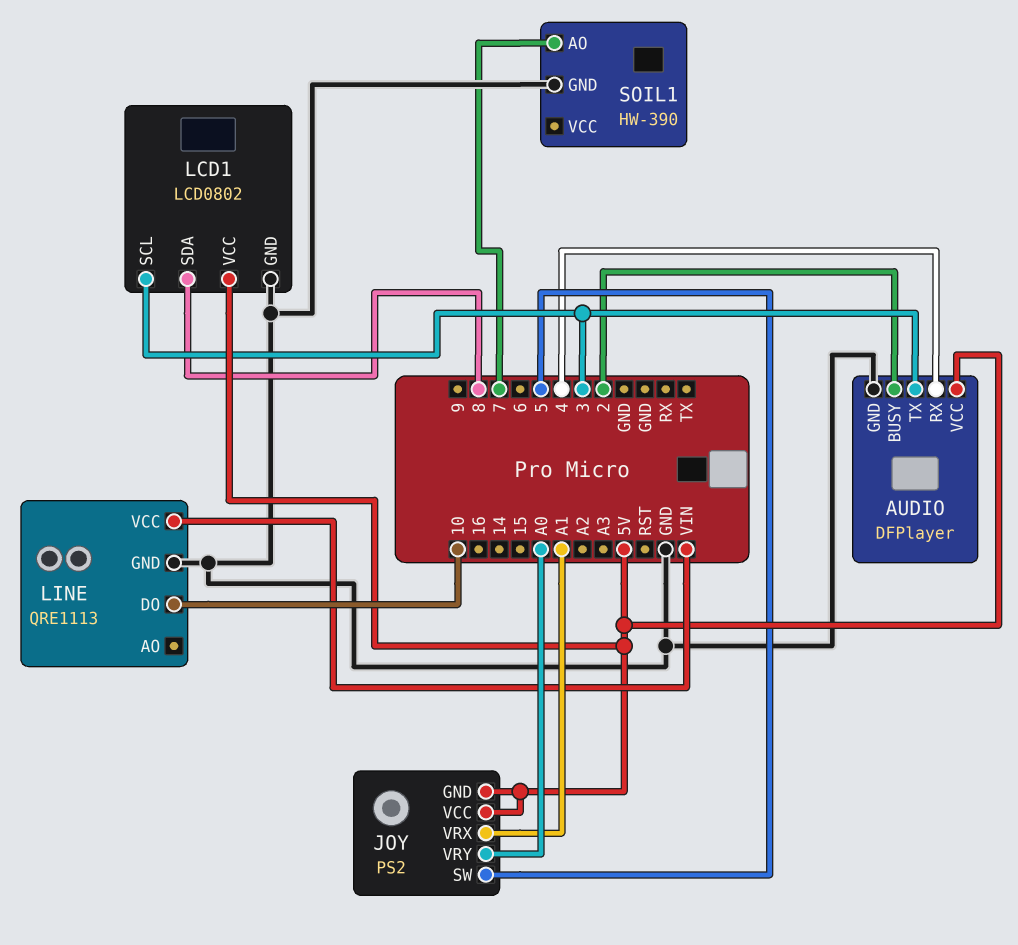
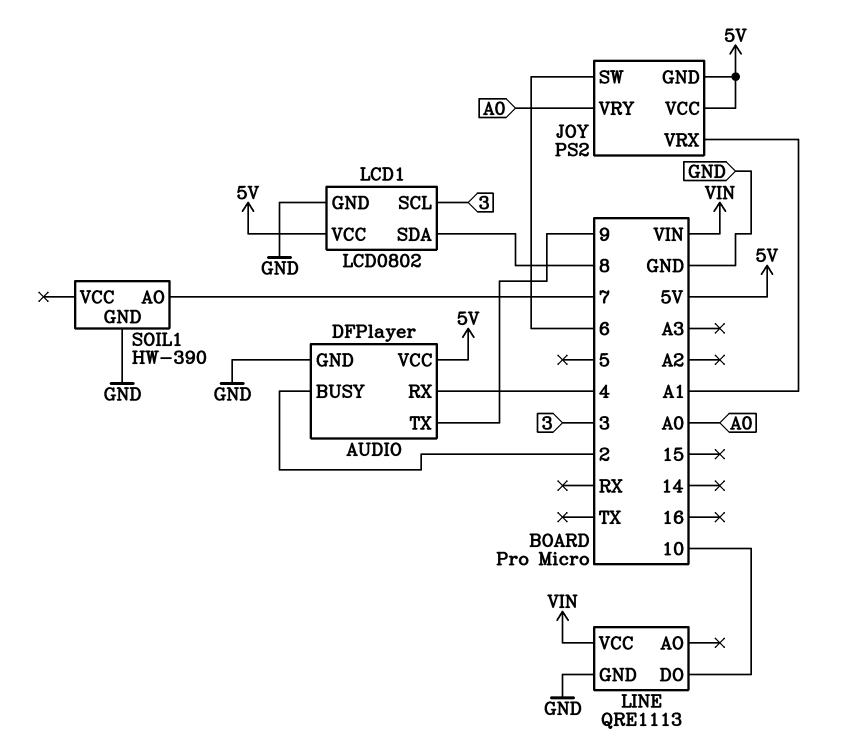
AUDIO pin TX: 3 -> 9
JOY pin SW: 5 -> 6

